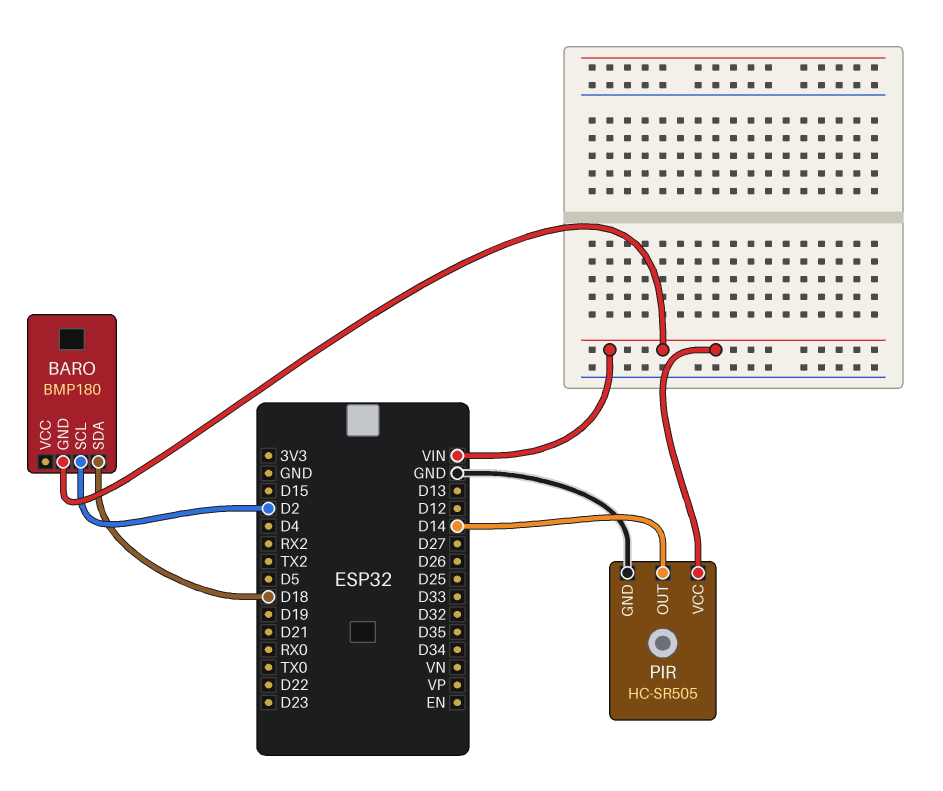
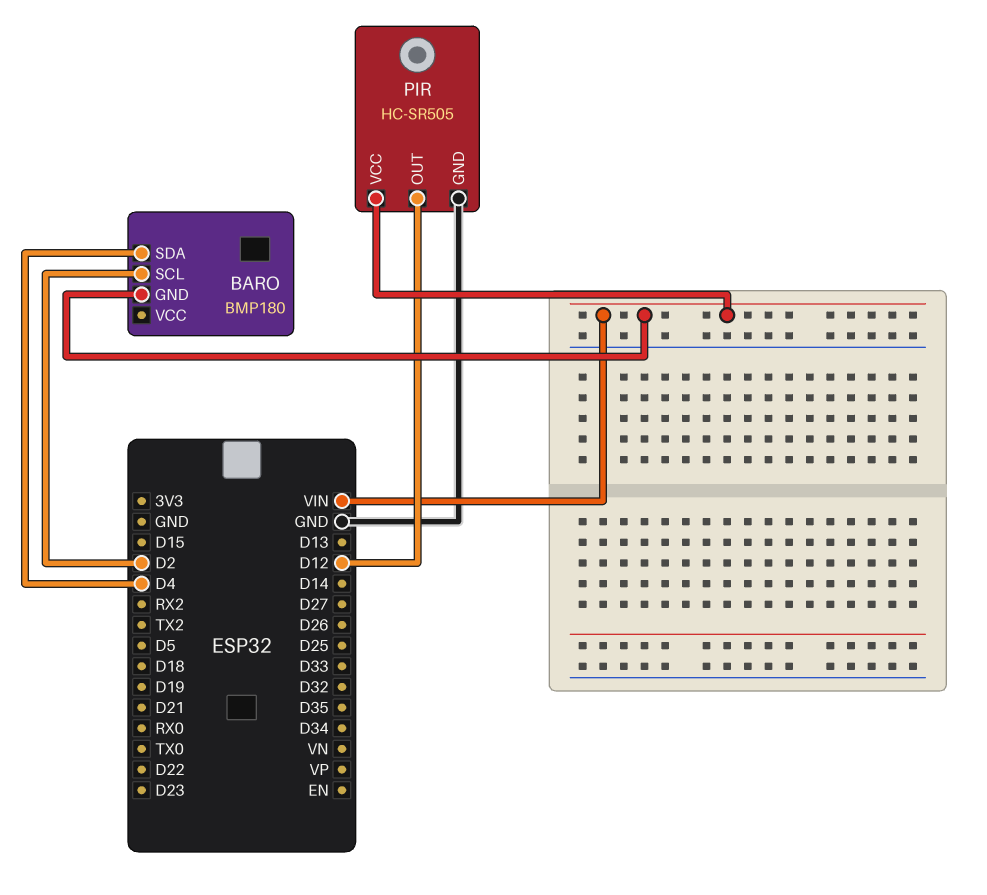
BARO pin SDA: D18 -> D4
PIR pin OUT: D14 -> D12

